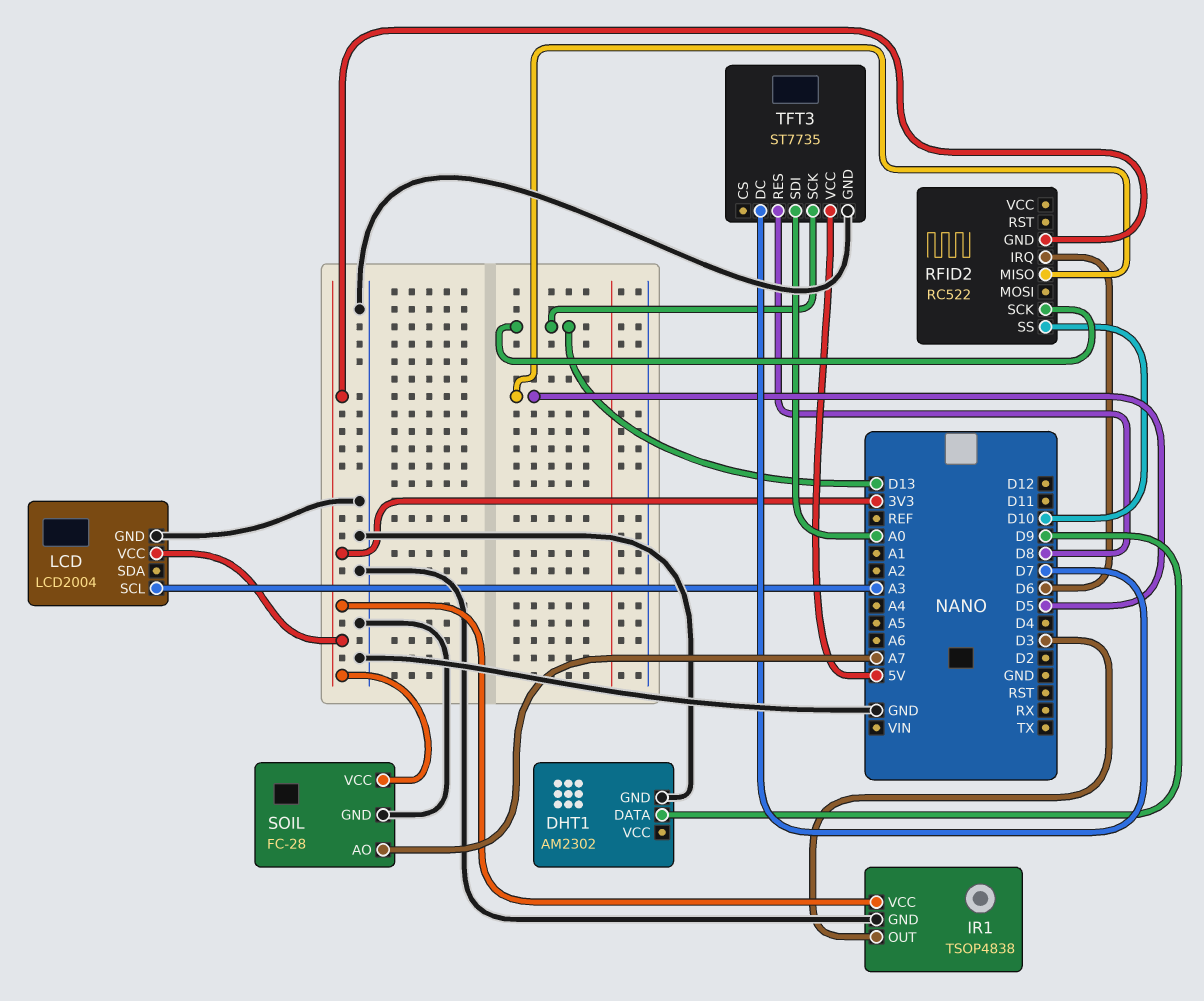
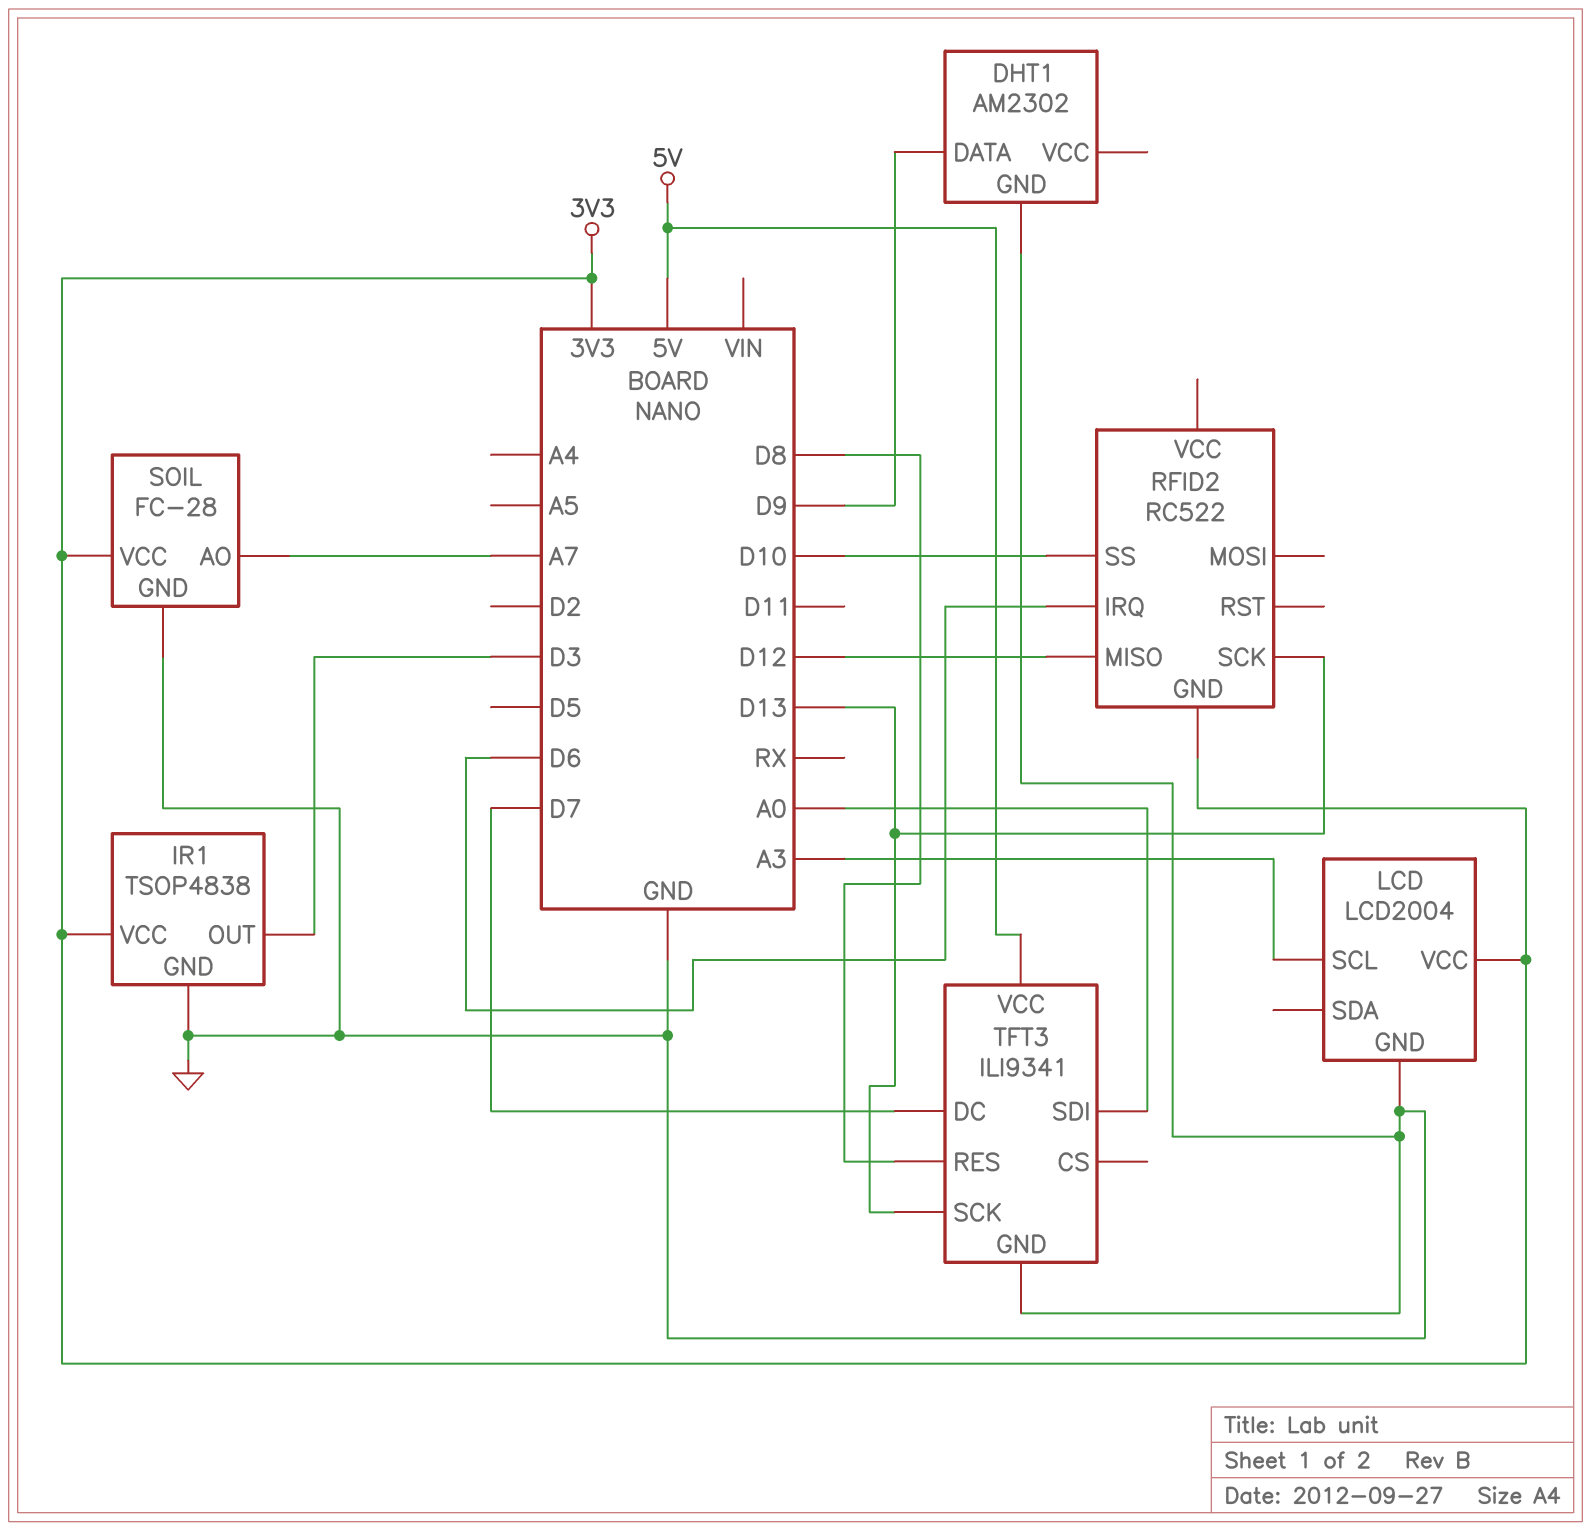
RFID2 pin MISO: D5 -> D12
TFT3: ST7735 -> ILI9341

